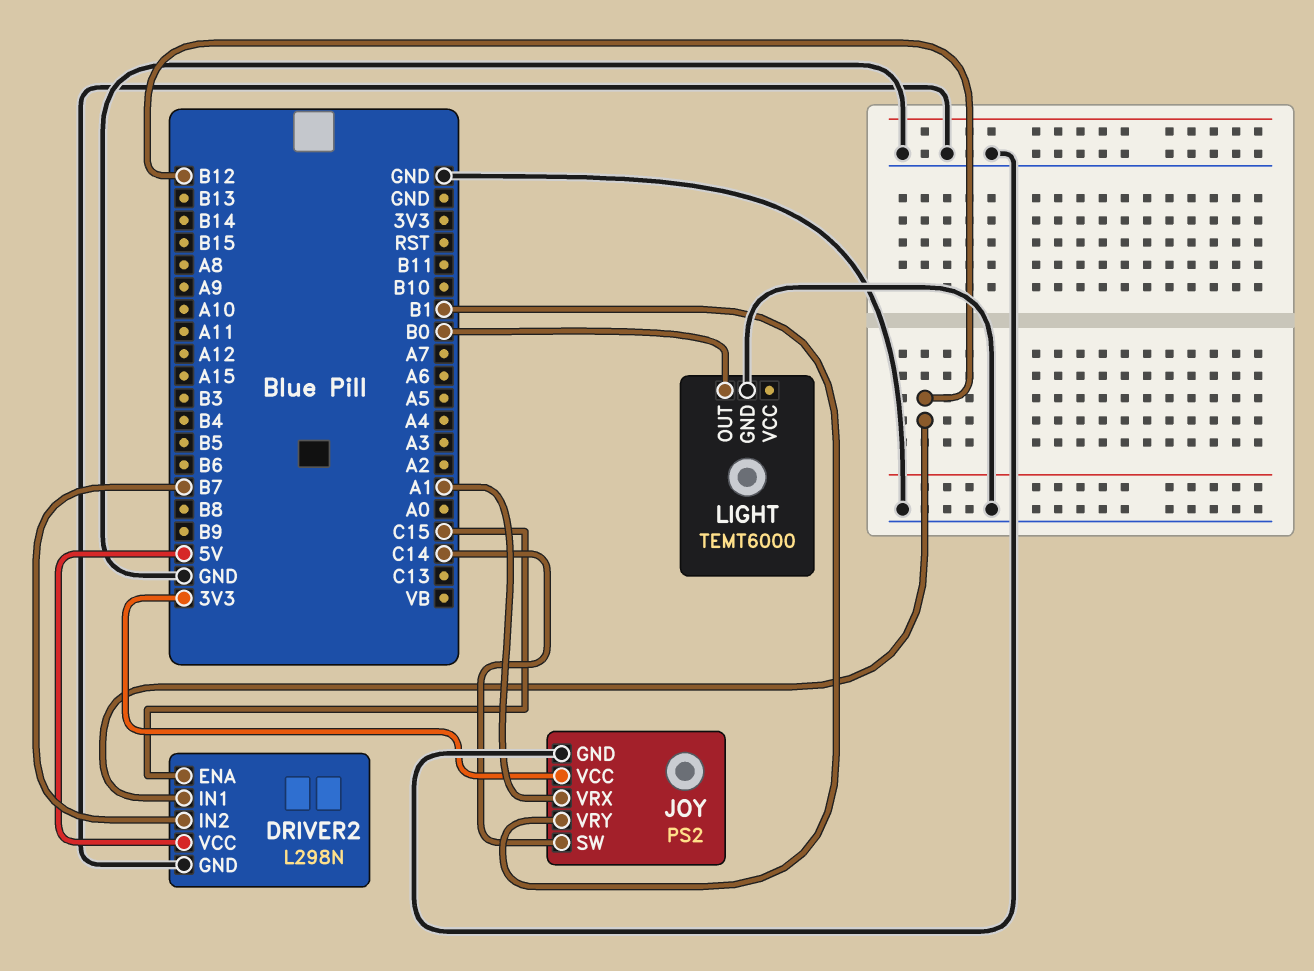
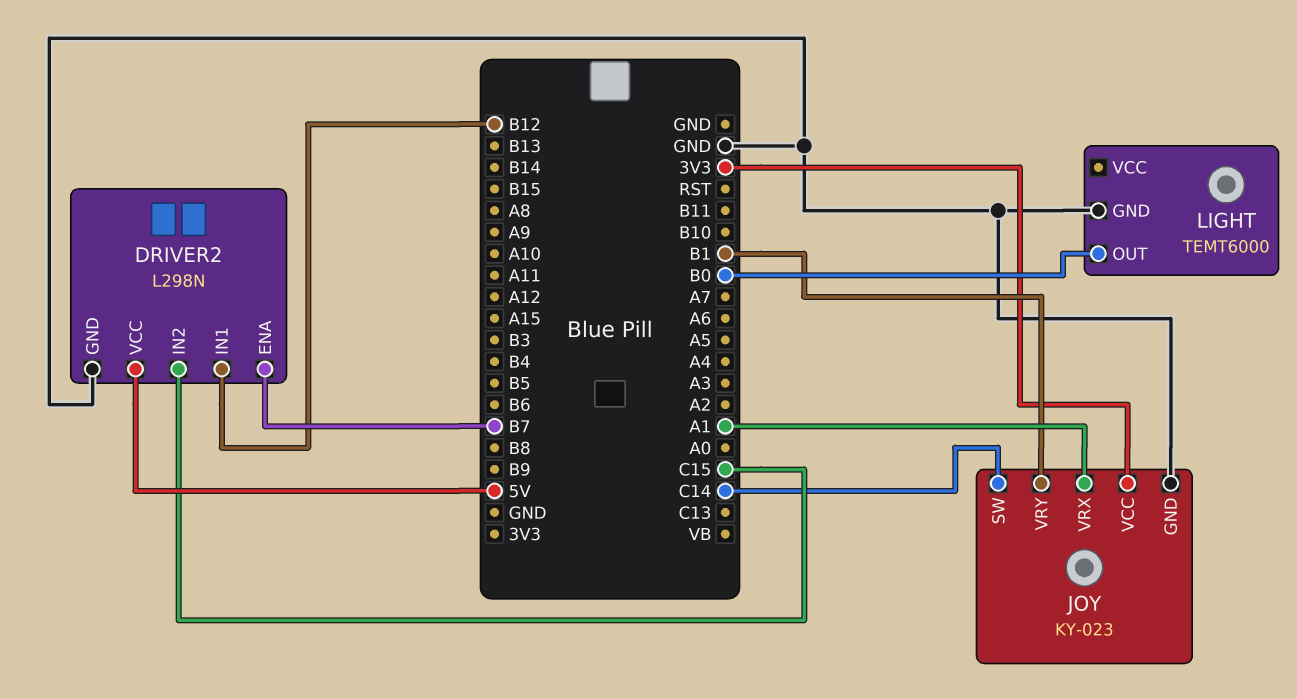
DRIVER2 pin ENA: C15 -> B7
DRIVER2 pin IN2: B7 -> C15
JOY: PS2 -> KY-023

